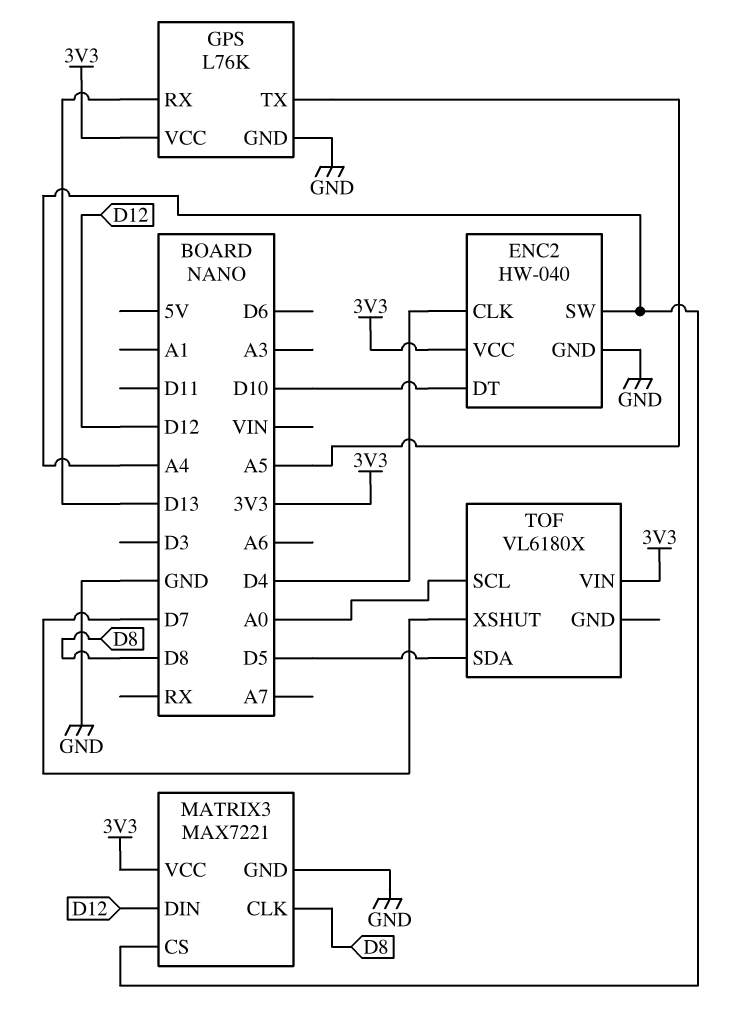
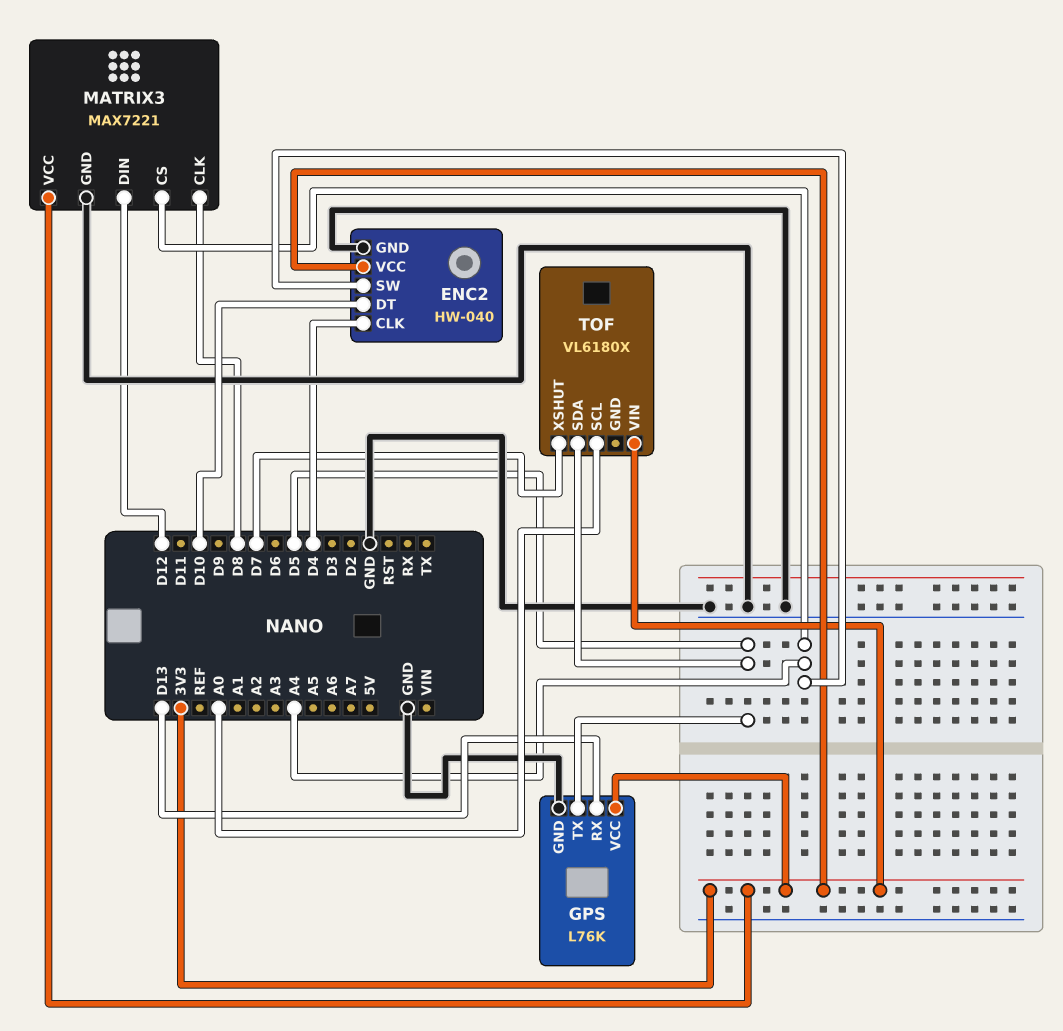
GPS pin TX: A5 -> D5

